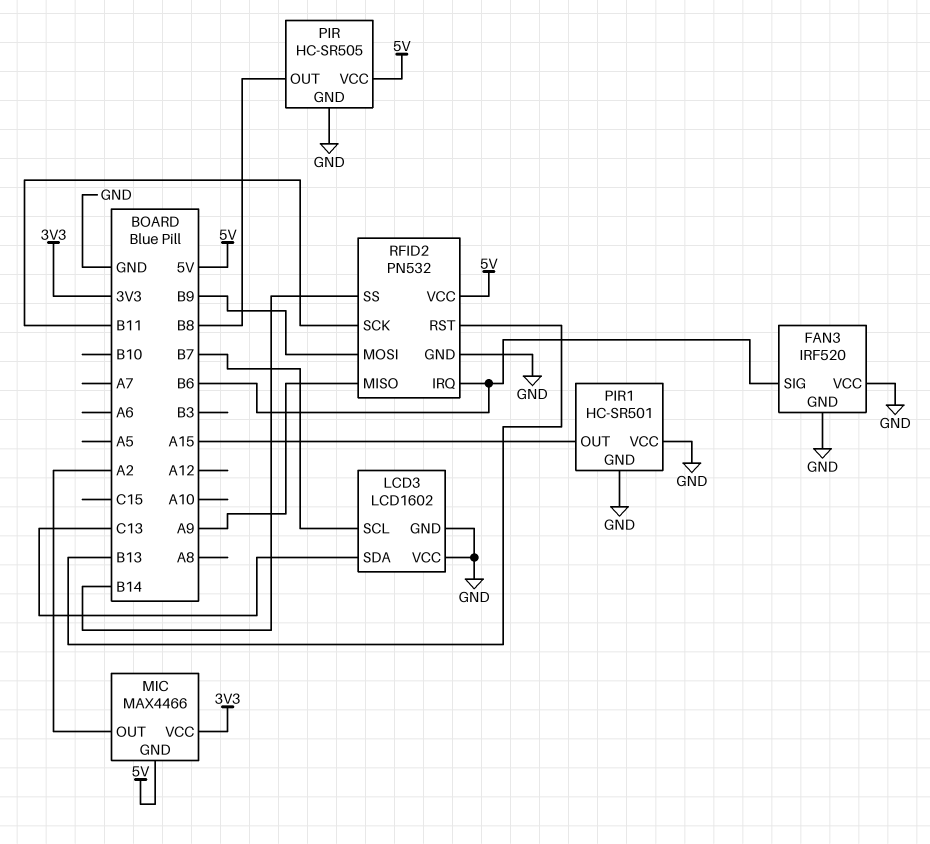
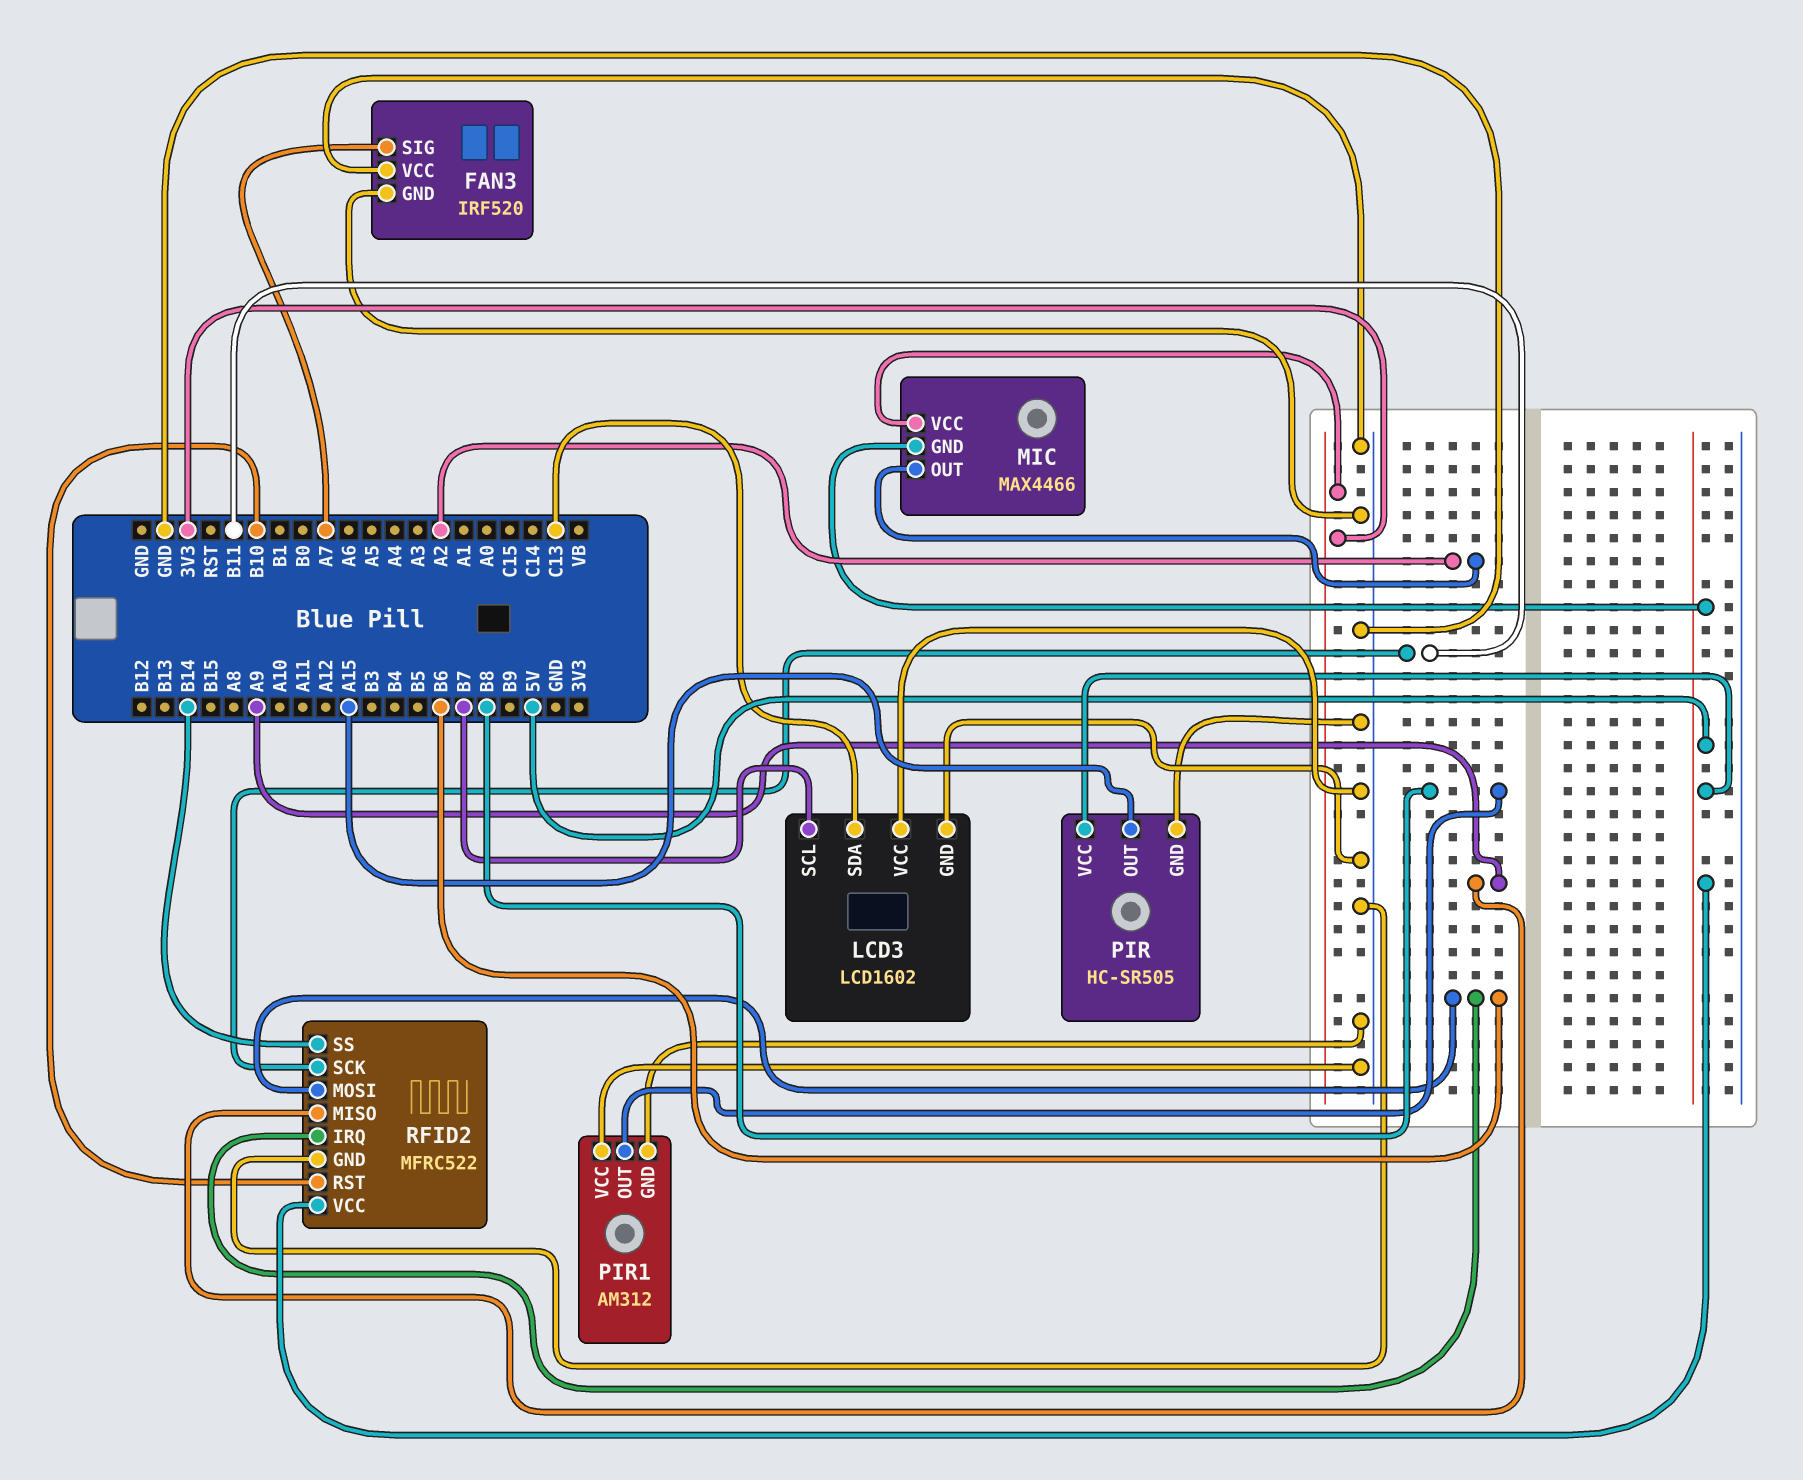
FAN3 pin SIG: B6 -> A7
PIR pin OUT: B8 -> A15
PIR1: HC-SR501 -> AM312
PIR1 pin OUT: A15 -> B8
RFID2: PN532 -> MFRC522
RFID2 pin MOSI: B9 -> B6
RFID2 pin RST: B13 -> B10

